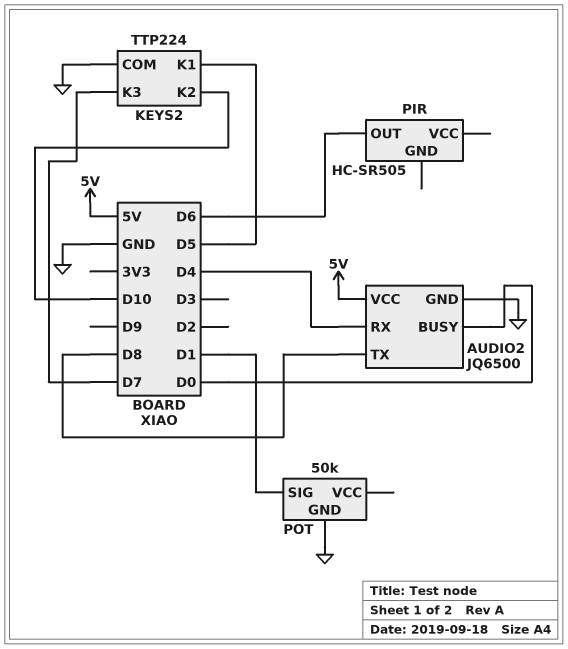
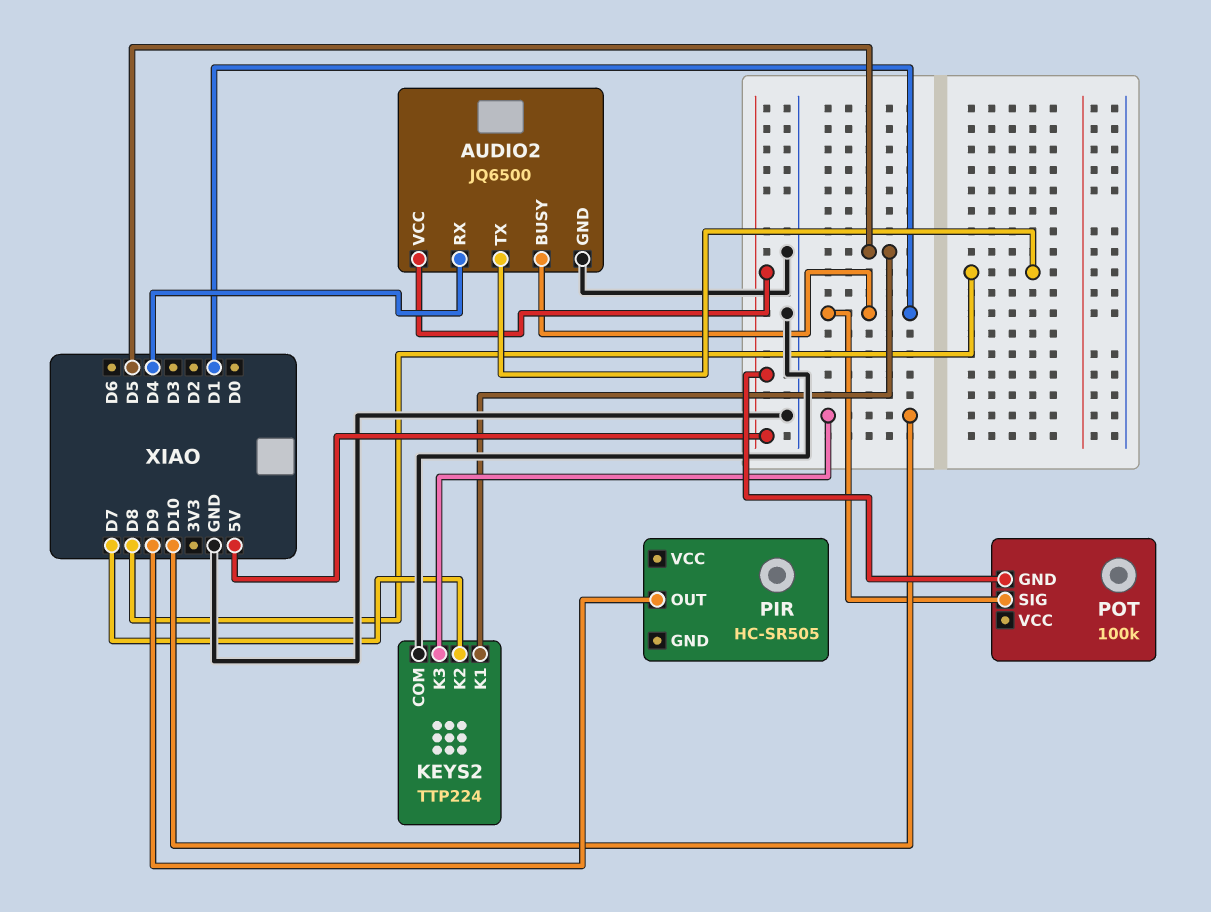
AUDIO2 pin BUSY: D0 -> D1
KEYS2 pin K2: D10 -> D7
KEYS2 pin K3: D7 -> D10
PIR pin OUT: D6 -> D9
POT: 50k -> 100k
POT pin GND: GND -> 5V

